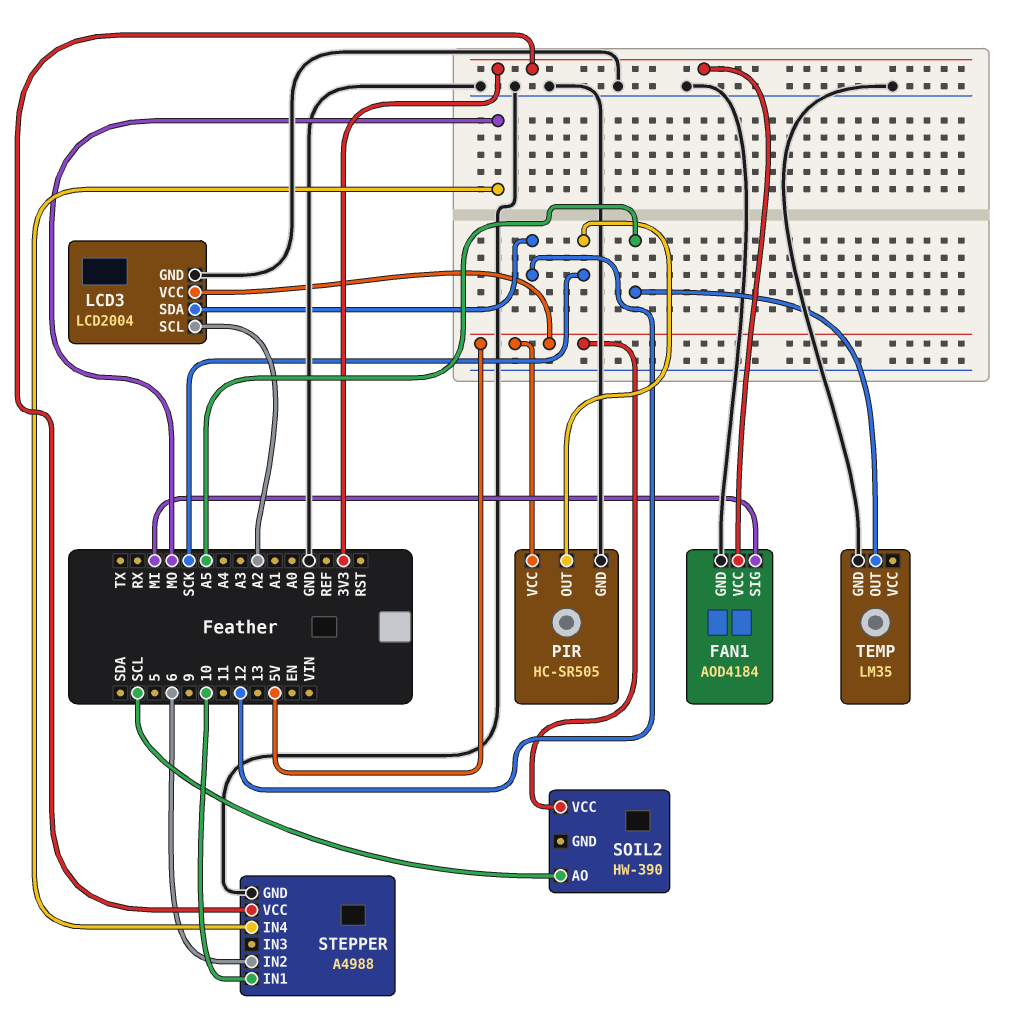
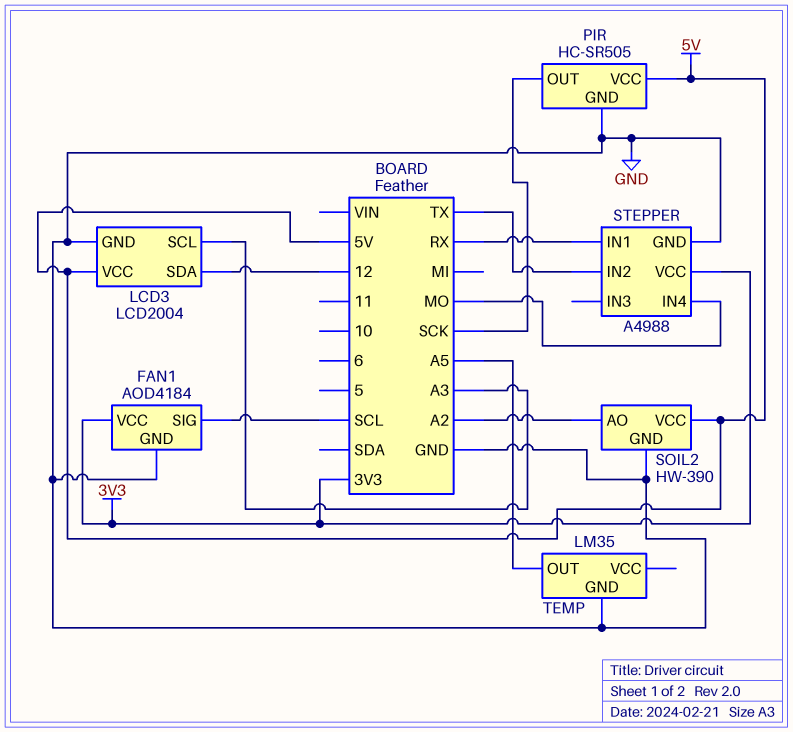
FAN1 pin SIG: MI -> SCL
LCD3 pin SCL: A2 -> A3
SOIL2 pin AO: SCL -> A2
SOIL2 pin GND: none -> GND
STEPPER pin IN1: 10 -> RX
STEPPER pin IN2: 6 -> TX

